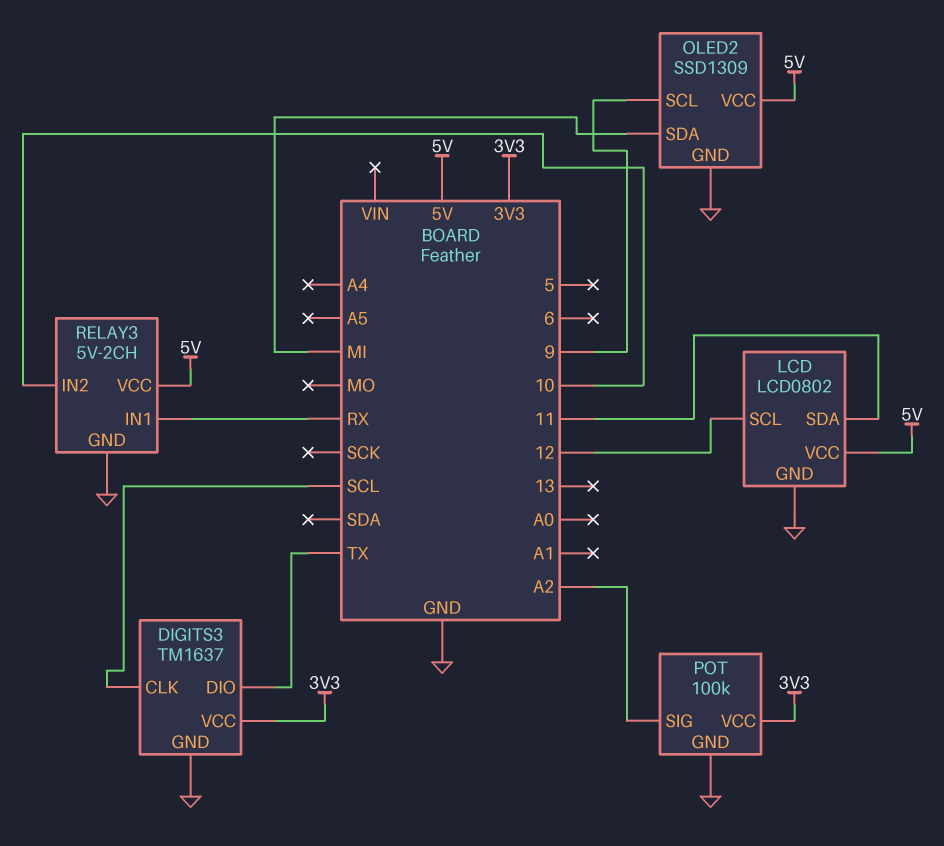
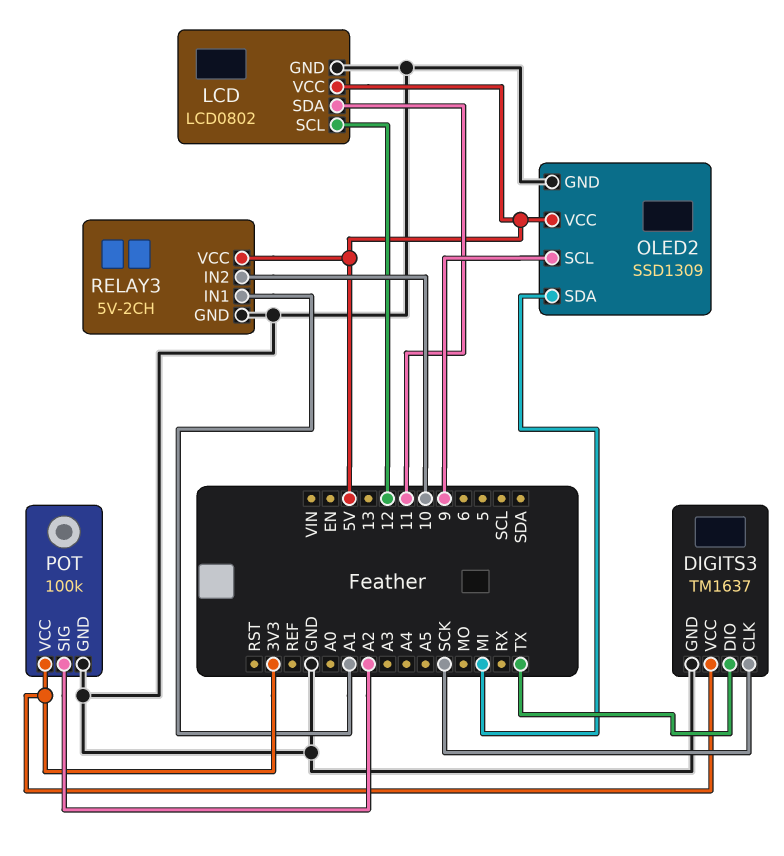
DIGITS3 pin CLK: SCL -> SCK
RELAY3 pin IN1: RX -> A1

